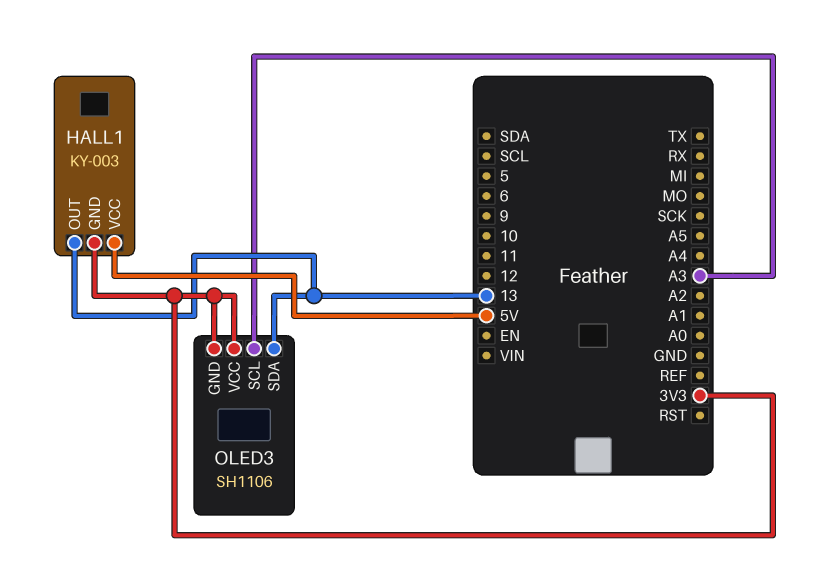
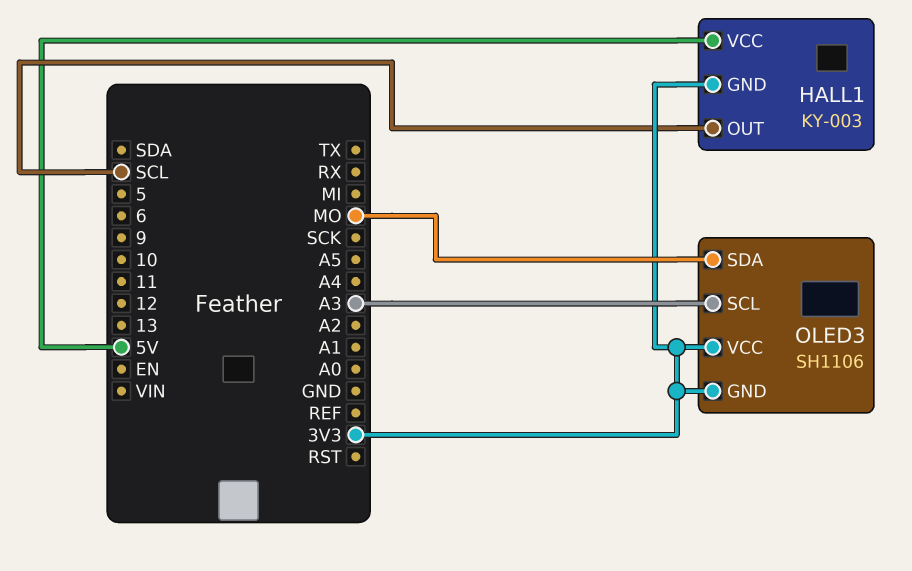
HALL1 pin OUT: 13 -> SCL
OLED3 pin SDA: 13 -> MO

